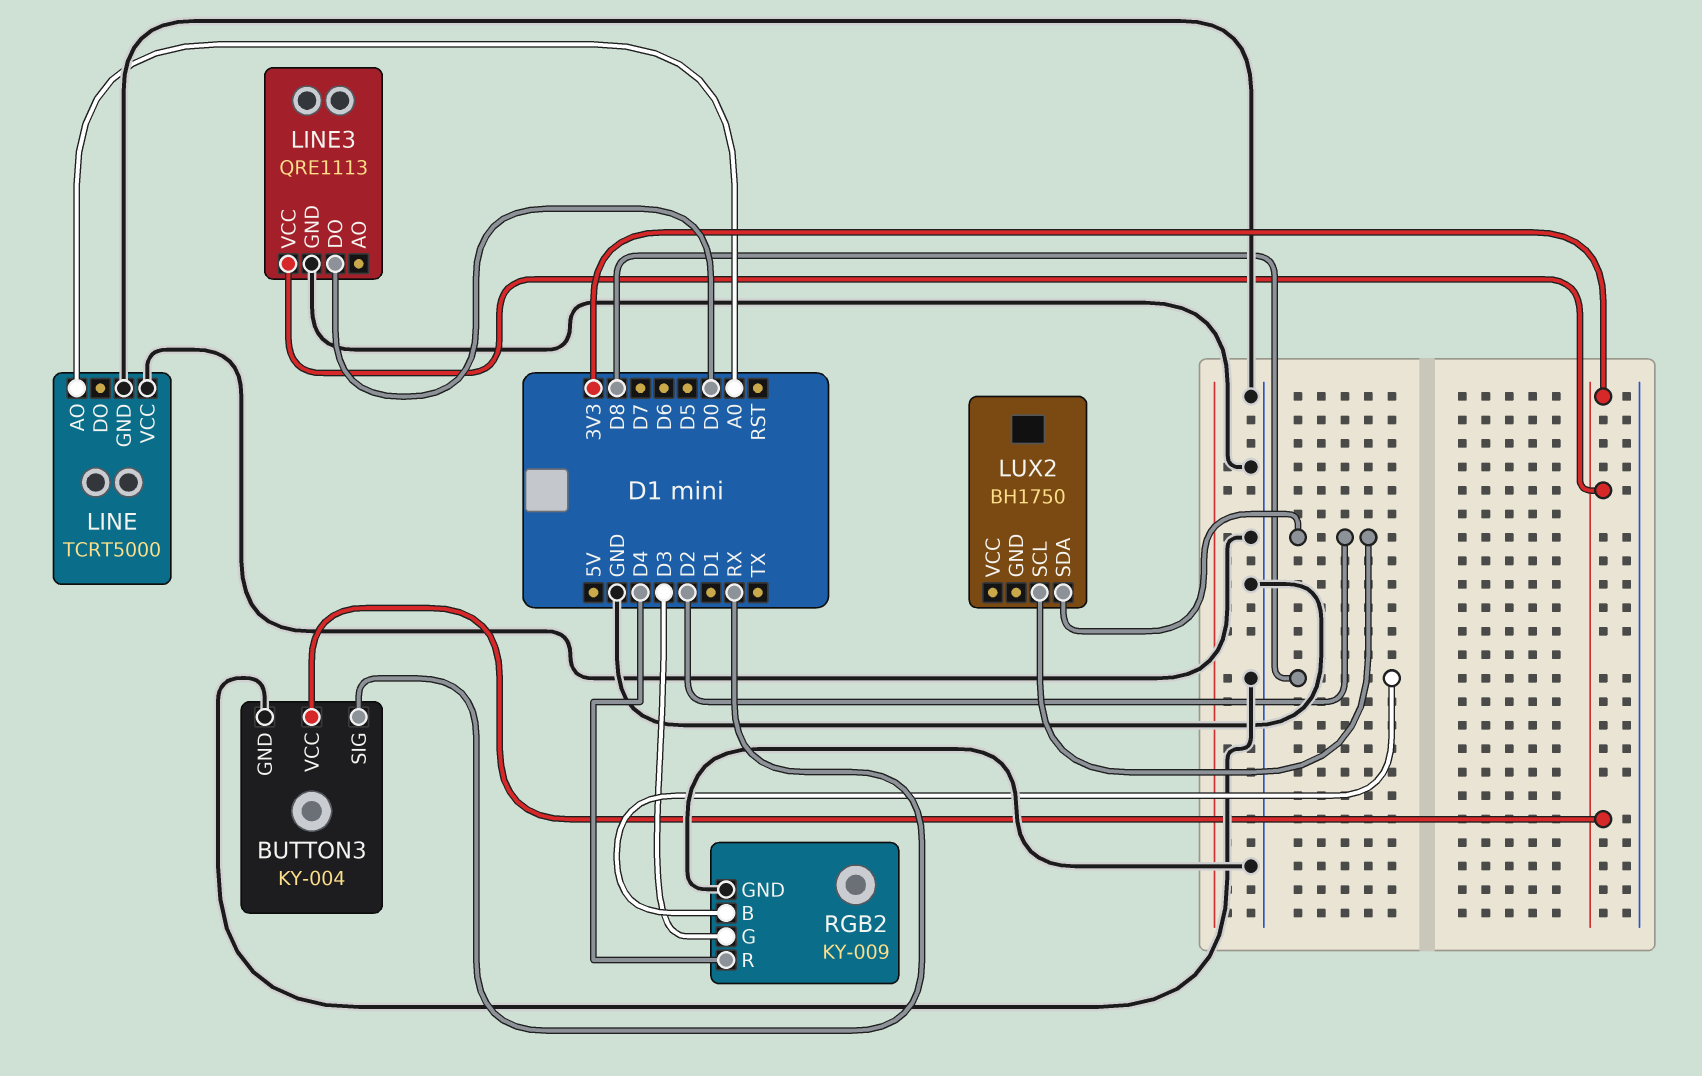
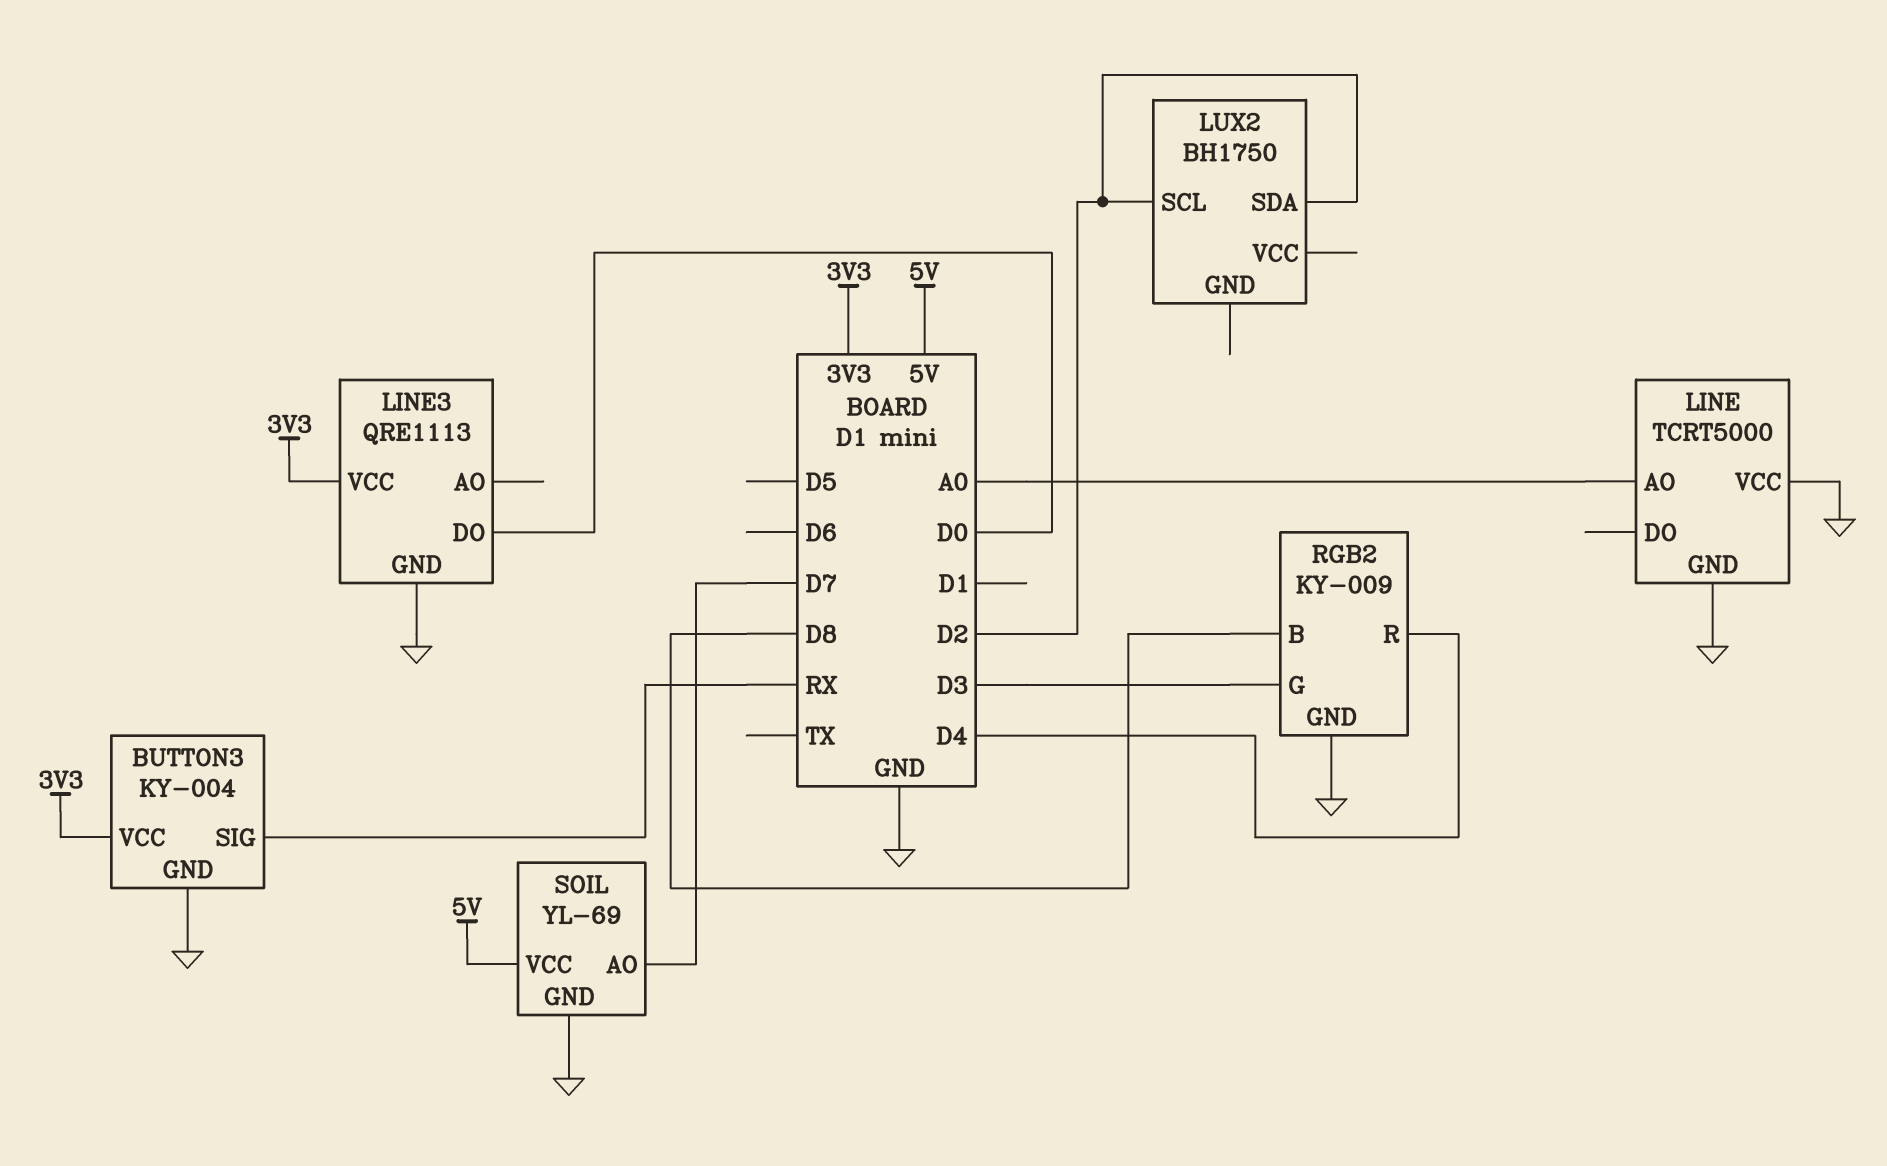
SOIL: none -> YL-69
SOIL pin AO: none -> D7
SOIL pin GND: none -> GND
SOIL pin VCC: none -> 5V

